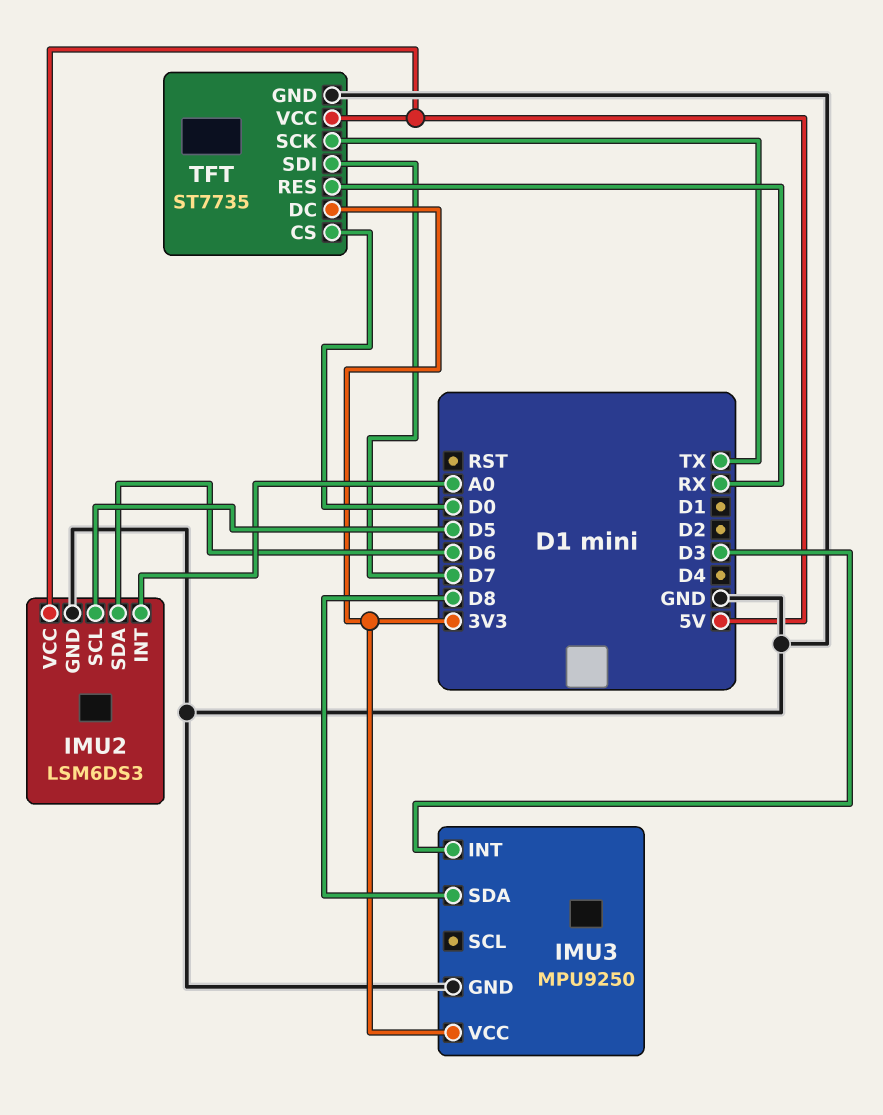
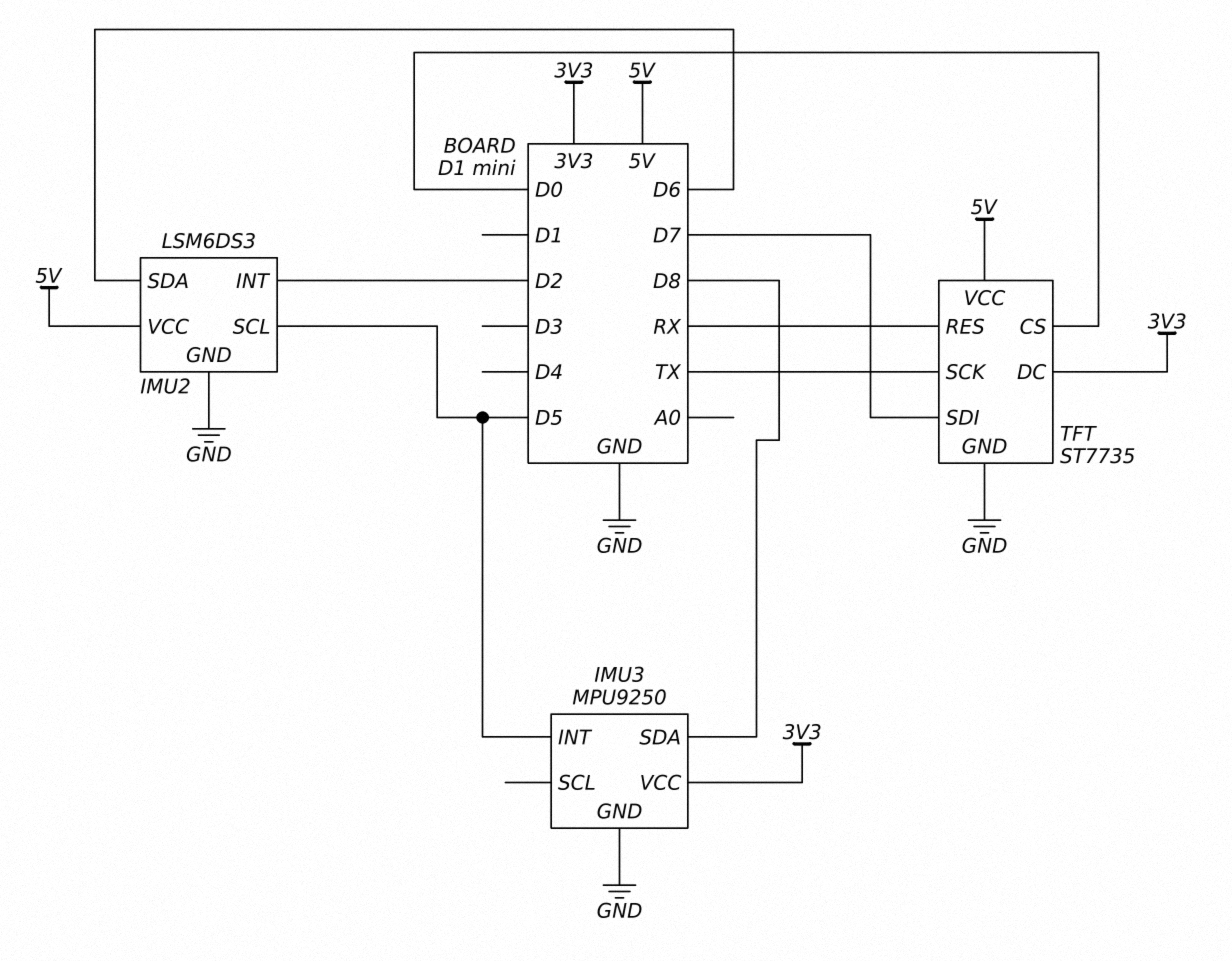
IMU2 pin INT: A0 -> D2
IMU3 pin INT: D3 -> D5

